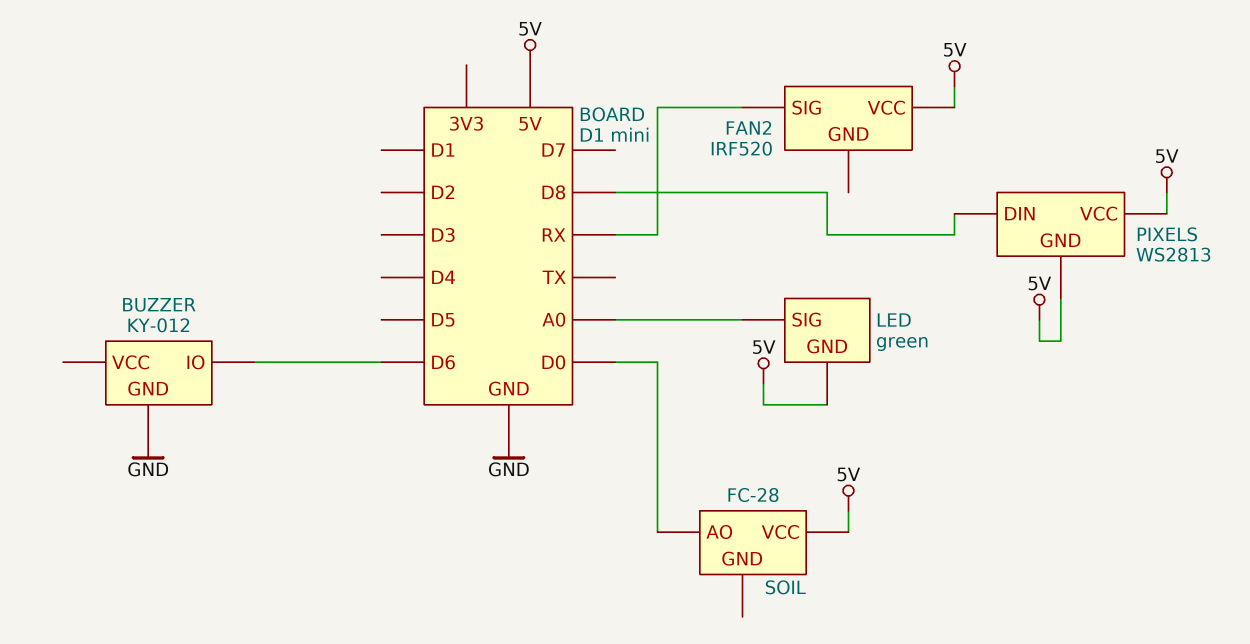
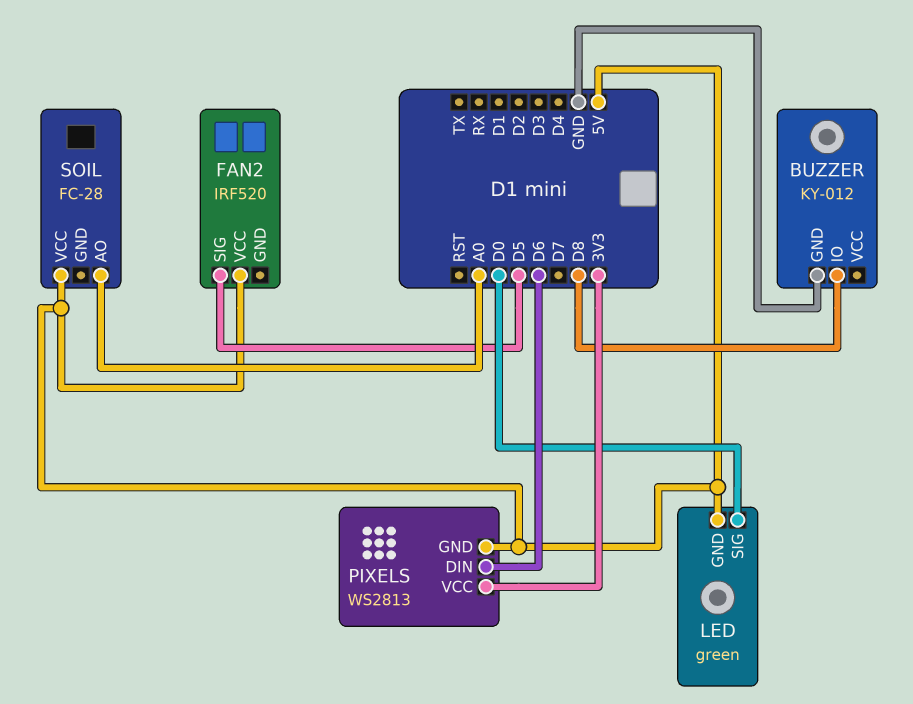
BUZZER pin IO: D6 -> D8
FAN2 pin SIG: RX -> D5
LED pin SIG: A0 -> D0
PIXELS pin DIN: D8 -> D6
PIXELS pin VCC: 5V -> 3V3
SOIL pin AO: D0 -> A0

